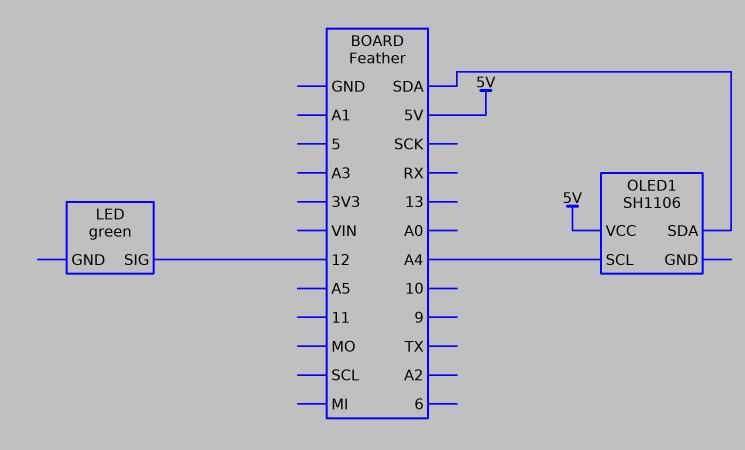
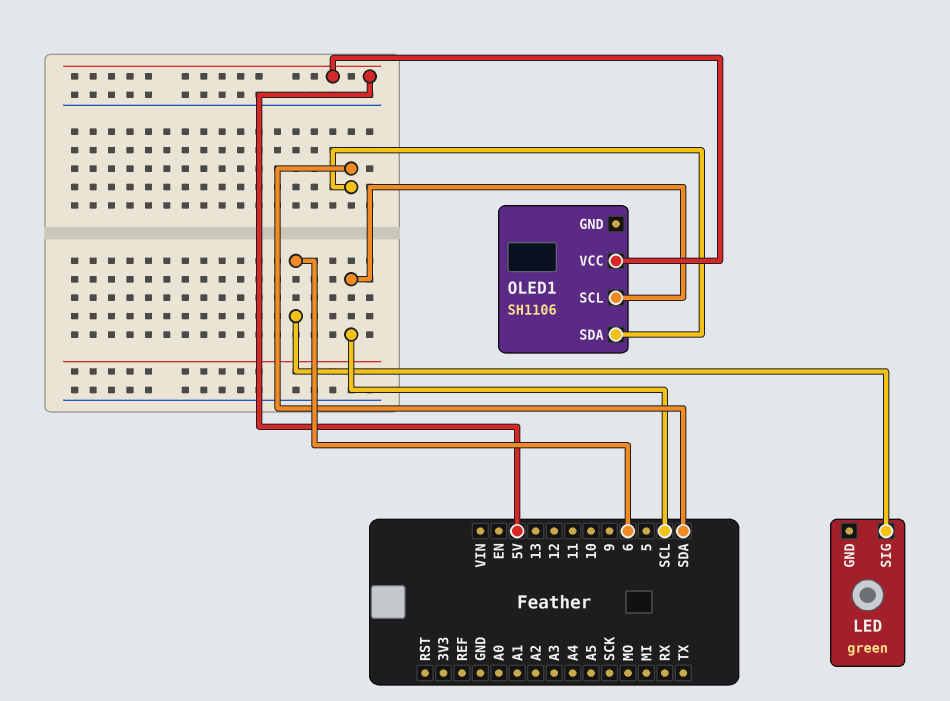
LED pin SIG: 12 -> 6
OLED1 pin SCL: A4 -> SCL

